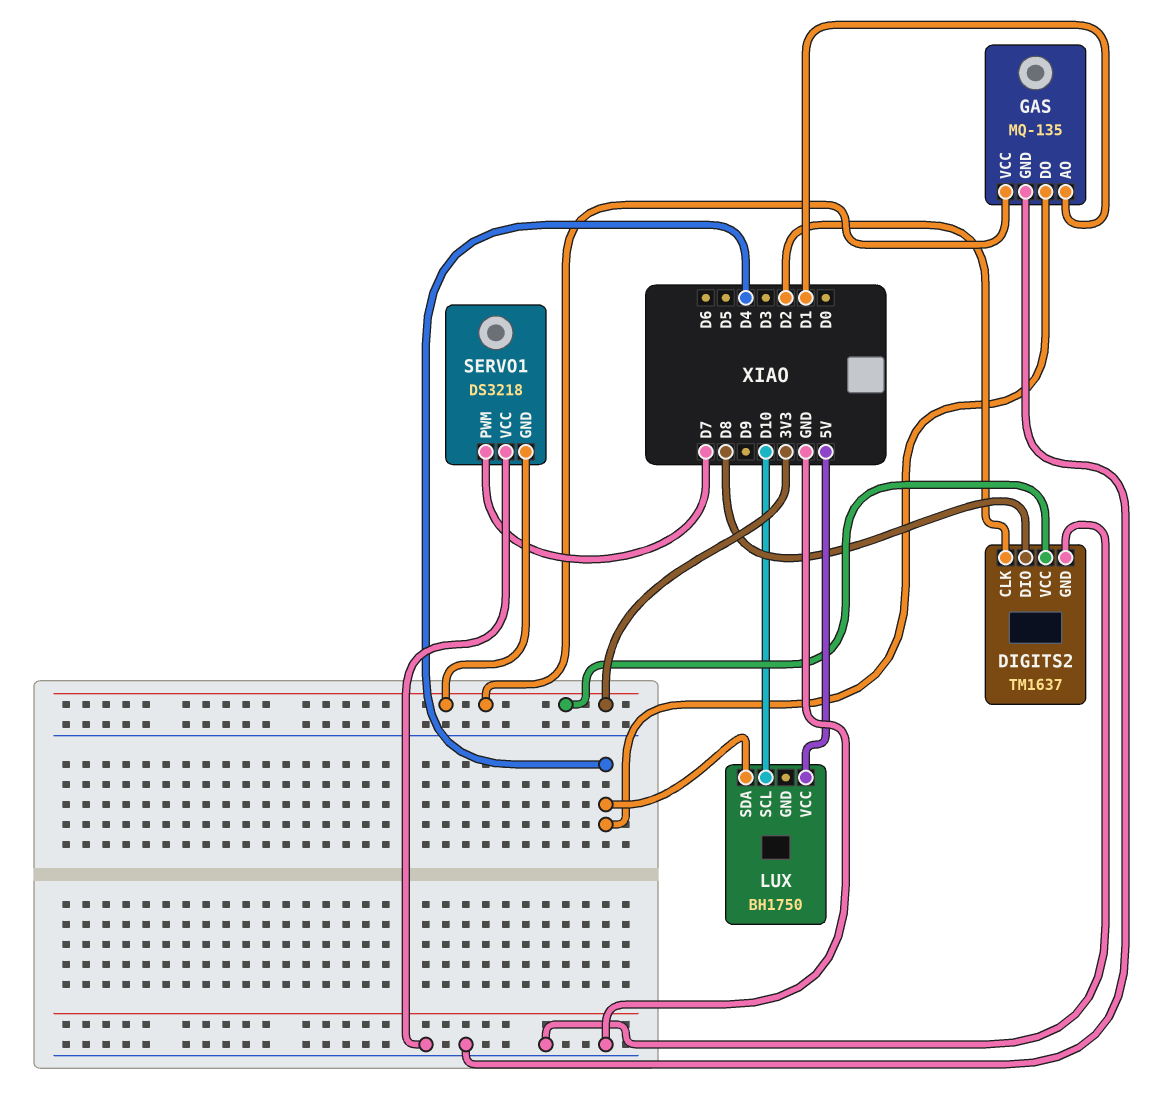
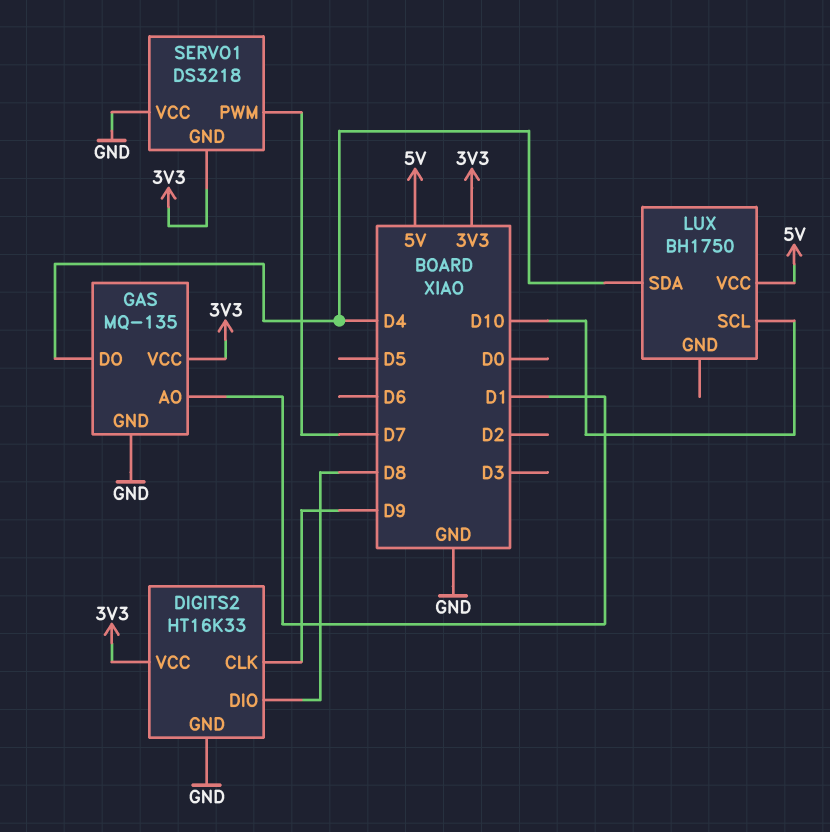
DIGITS2: TM1637 -> HT16K33
DIGITS2 pin CLK: D2 -> D9

